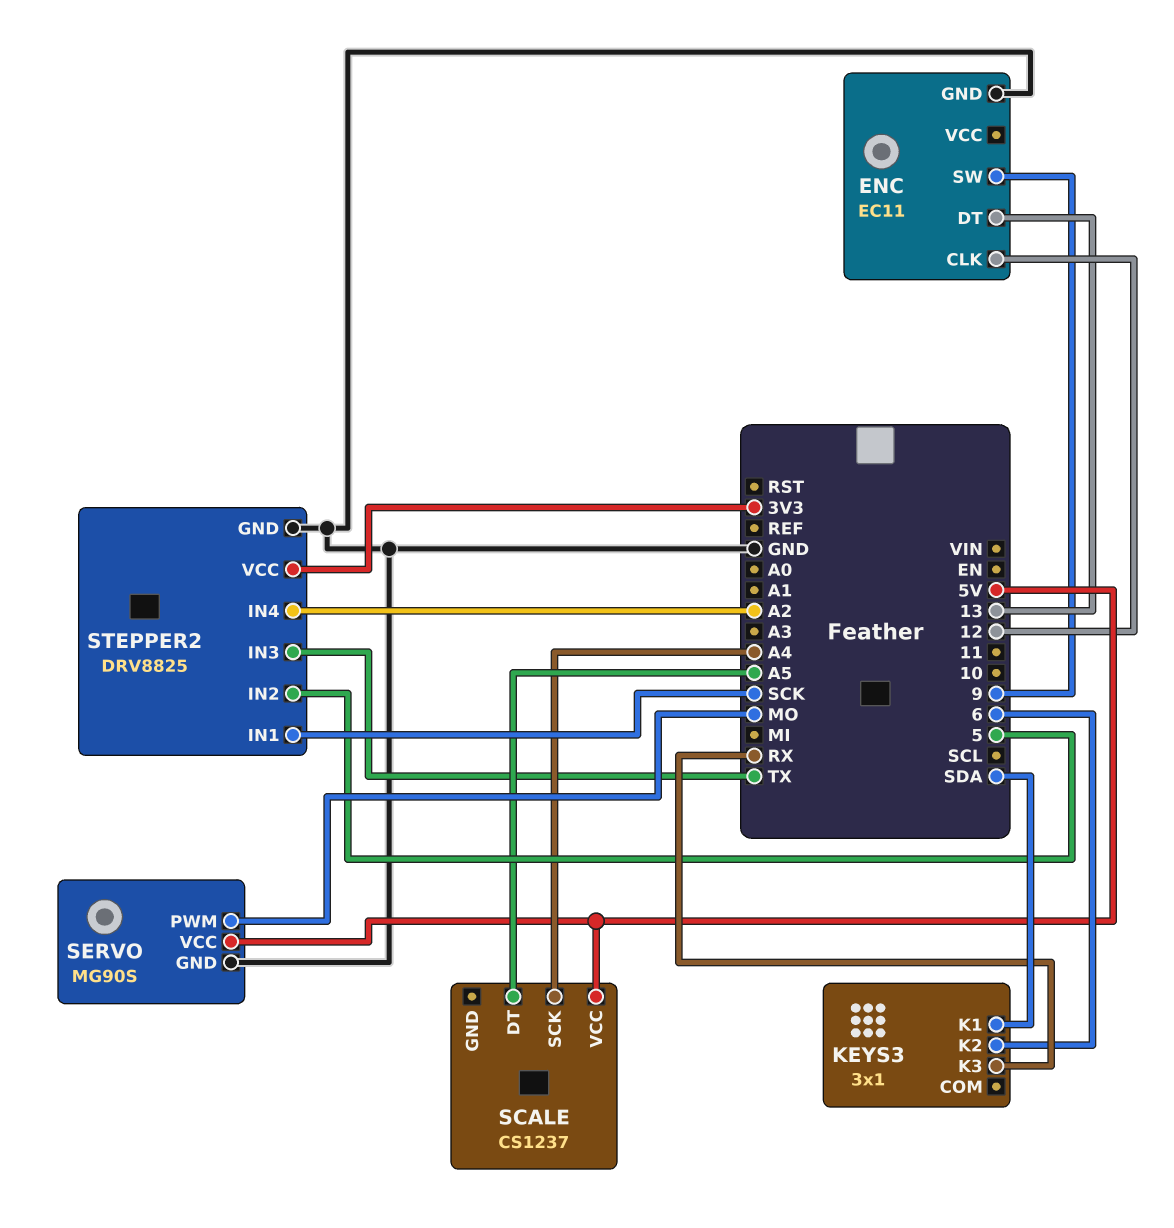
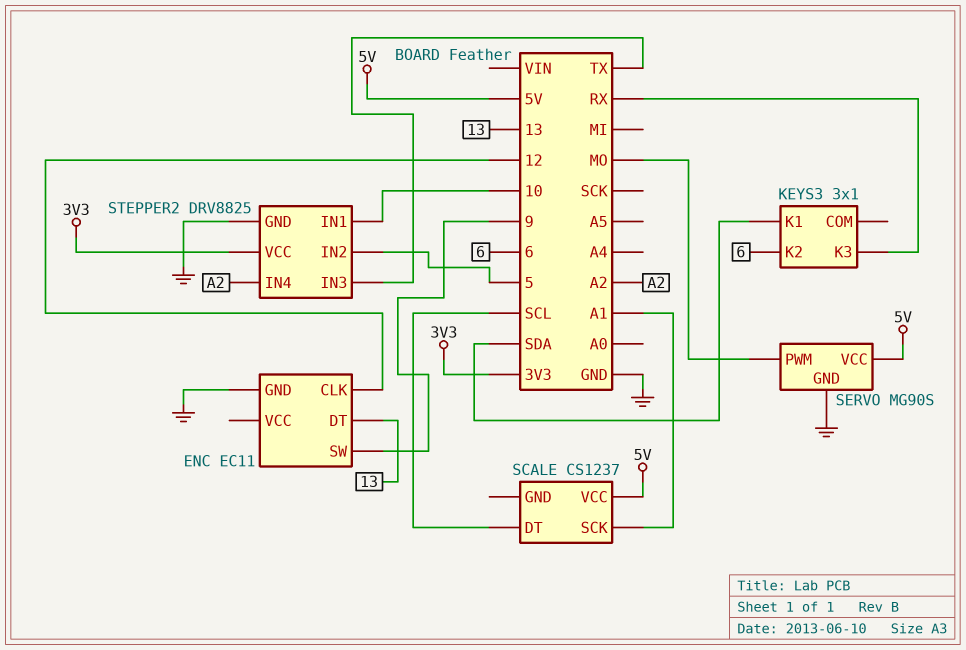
SCALE pin DT: A5 -> SCL
SCALE pin SCK: A4 -> A1
STEPPER2 pin IN1: SCK -> 10

